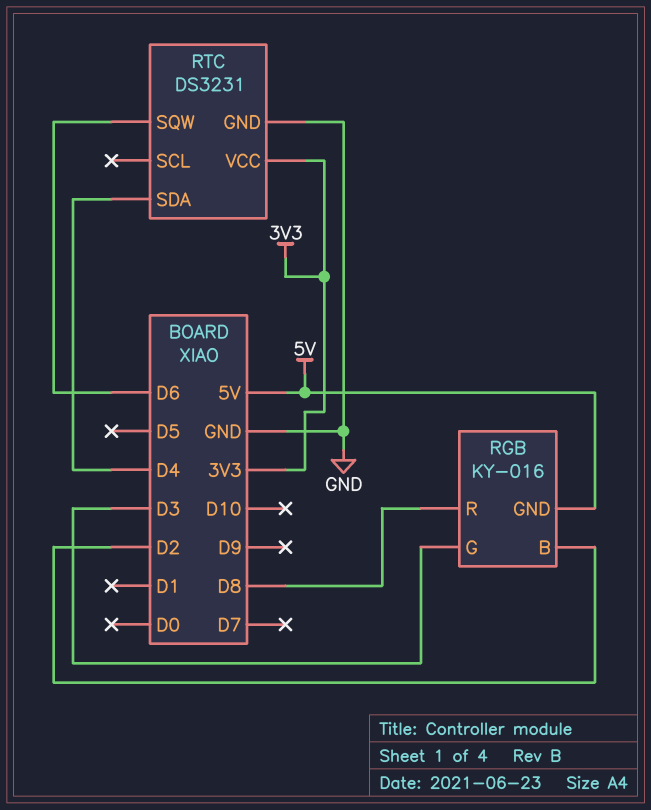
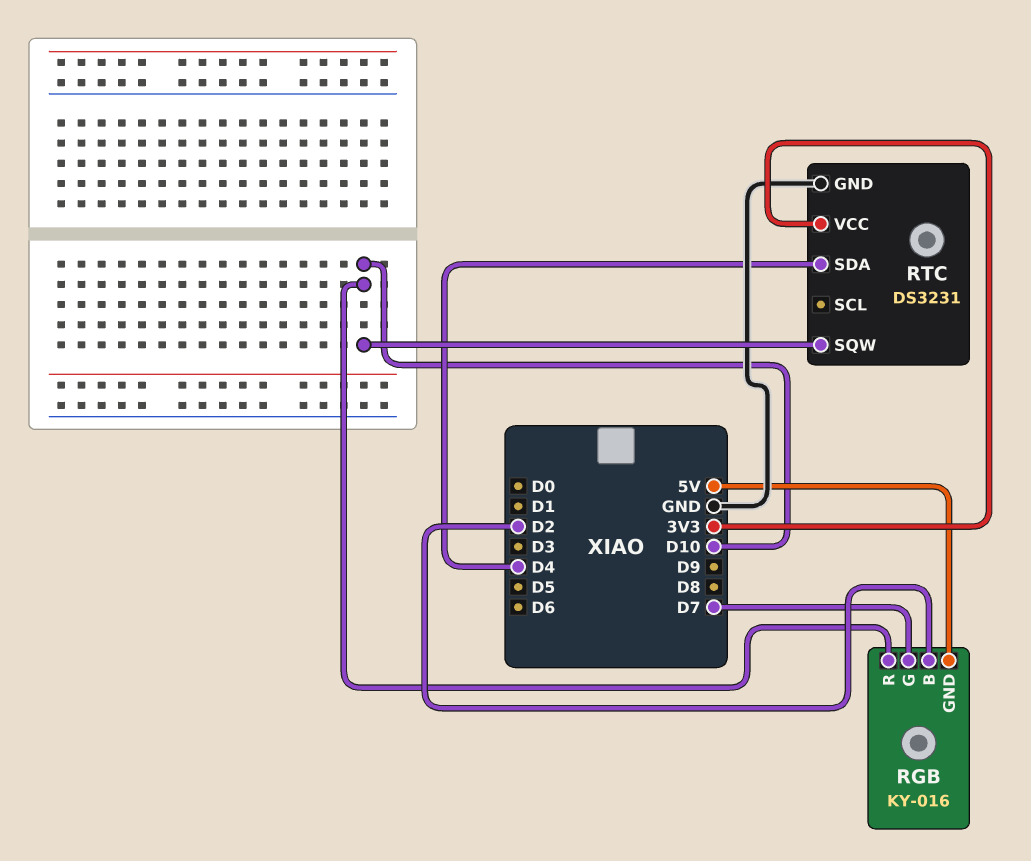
RGB pin G: D3 -> D7
RGB pin R: D8 -> D10
RTC pin SQW: D6 -> D10

